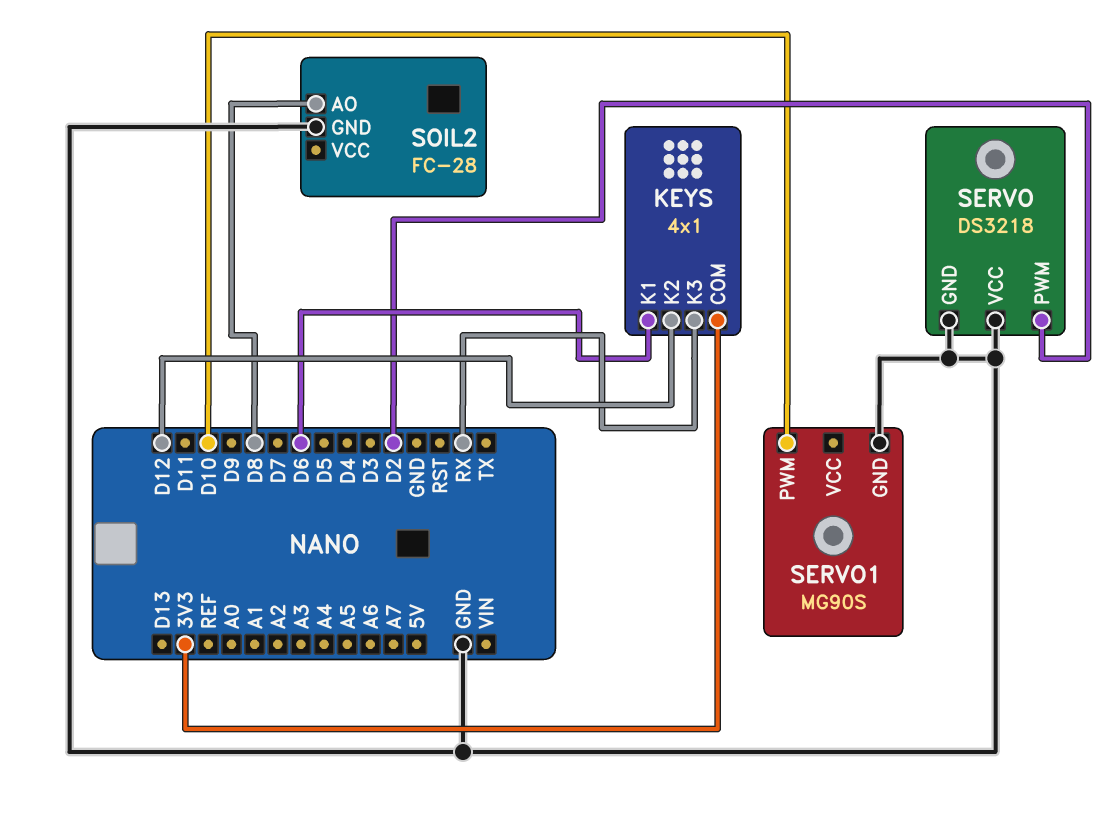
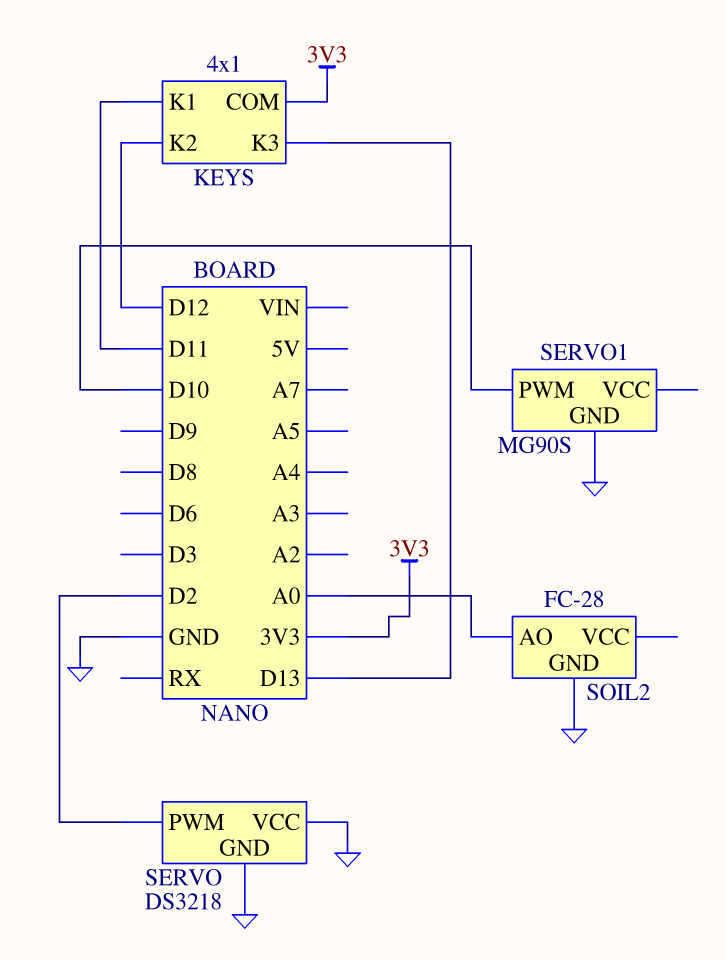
KEYS pin K1: D6 -> D11
KEYS pin K3: RX -> D13
SOIL2 pin AO: D8 -> A0

